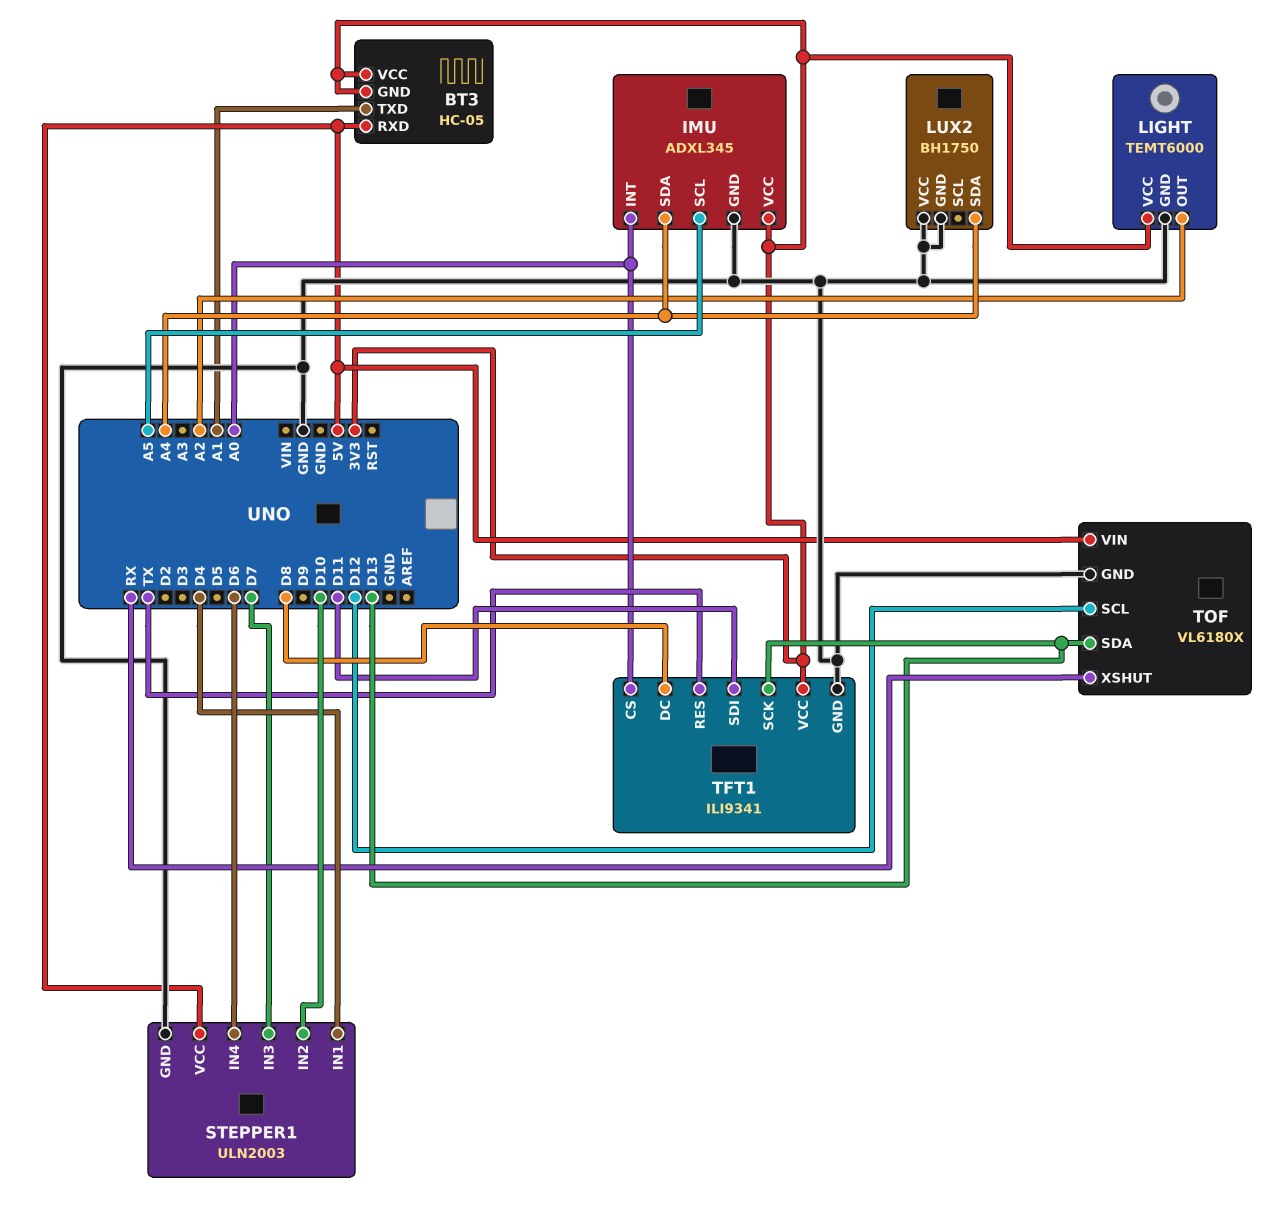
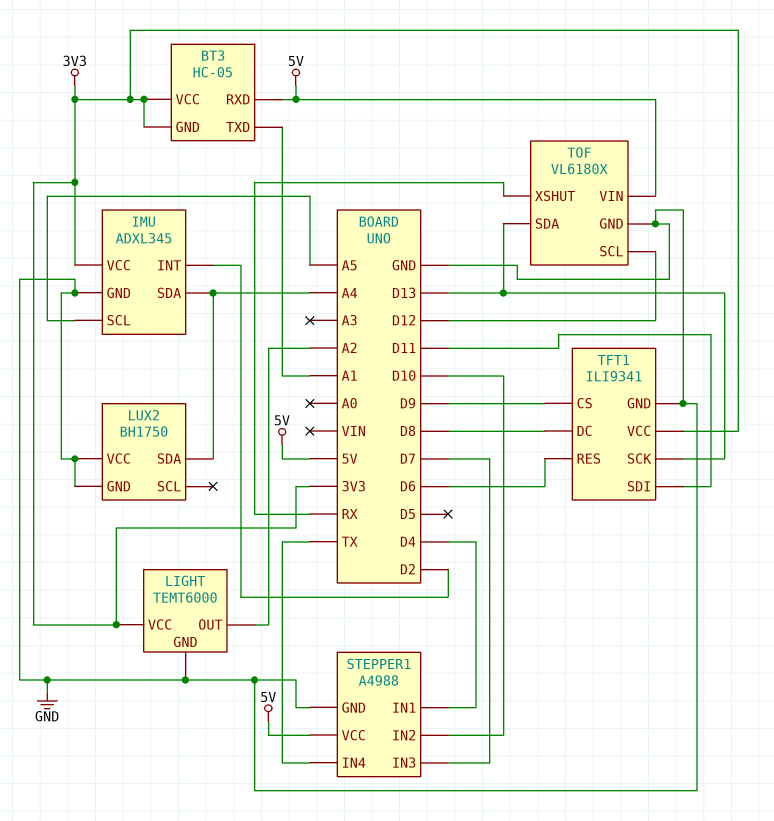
IMU pin INT: A0 -> D2
STEPPER1: ULN2003 -> A4988
STEPPER1 pin IN4: D6 -> TX
TFT1 pin CS: A0 -> D9
TFT1 pin RES: TX -> D6

